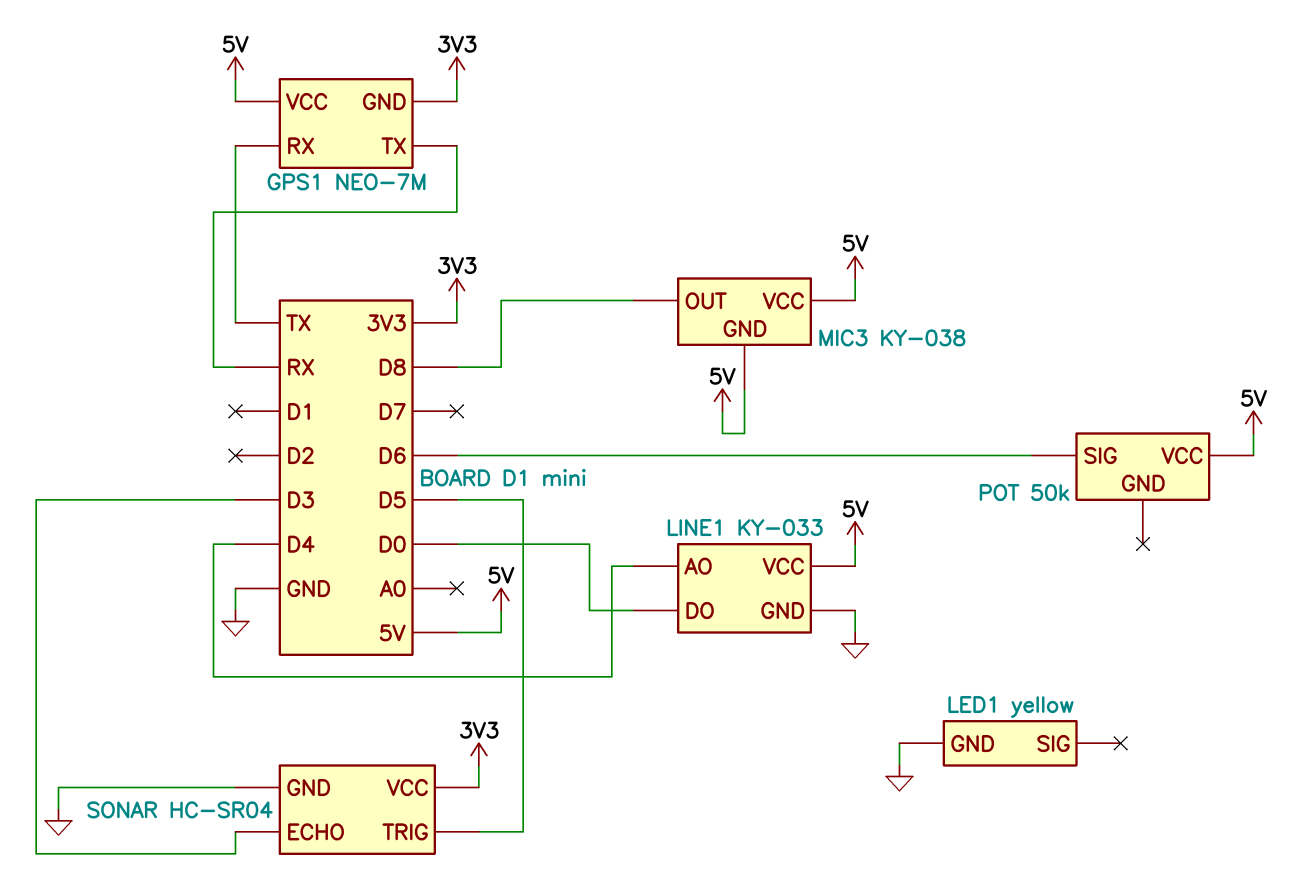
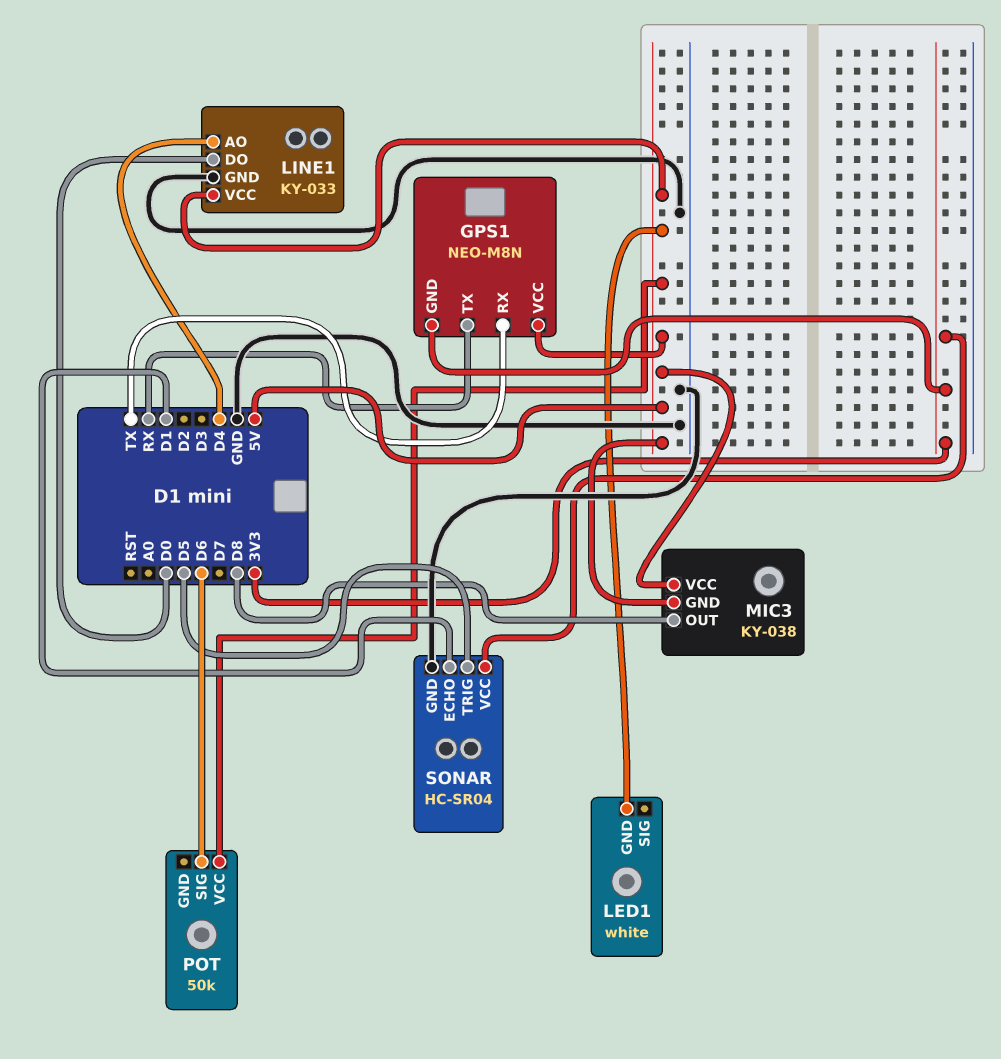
GPS1: NEO-7M -> NEO-M8N
LED1: yellow -> white
LED1 pin GND: GND -> 5V
SONAR pin ECHO: D3 -> D1

